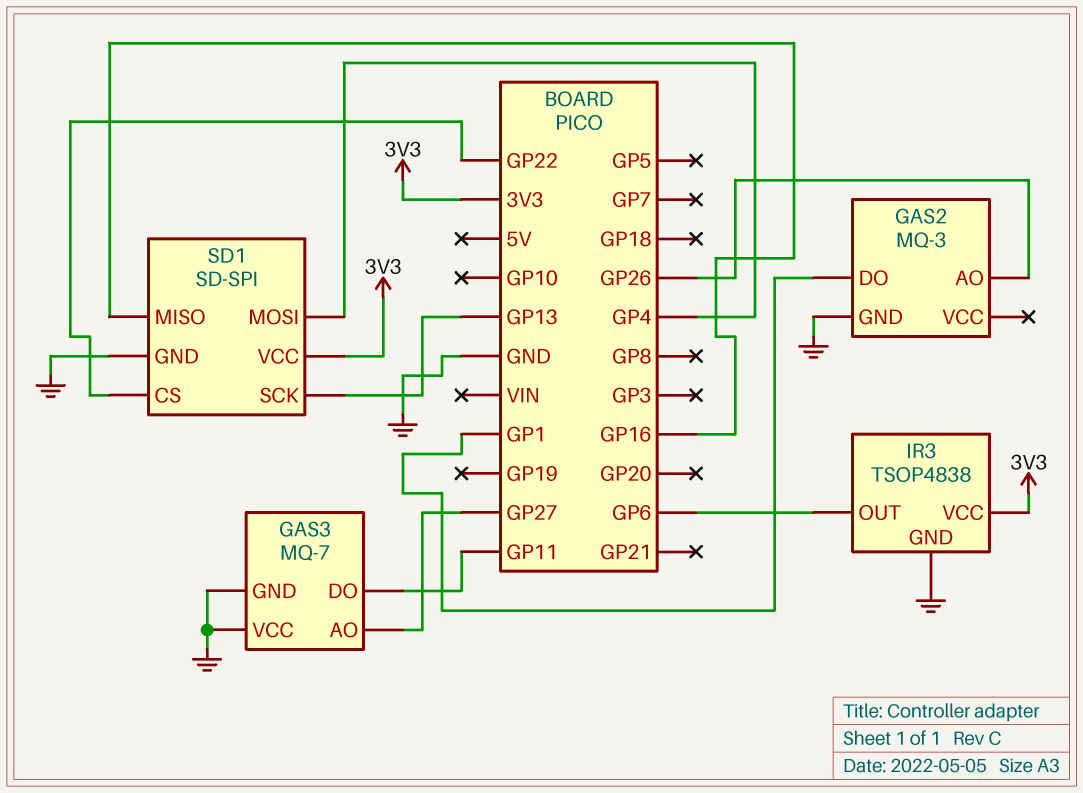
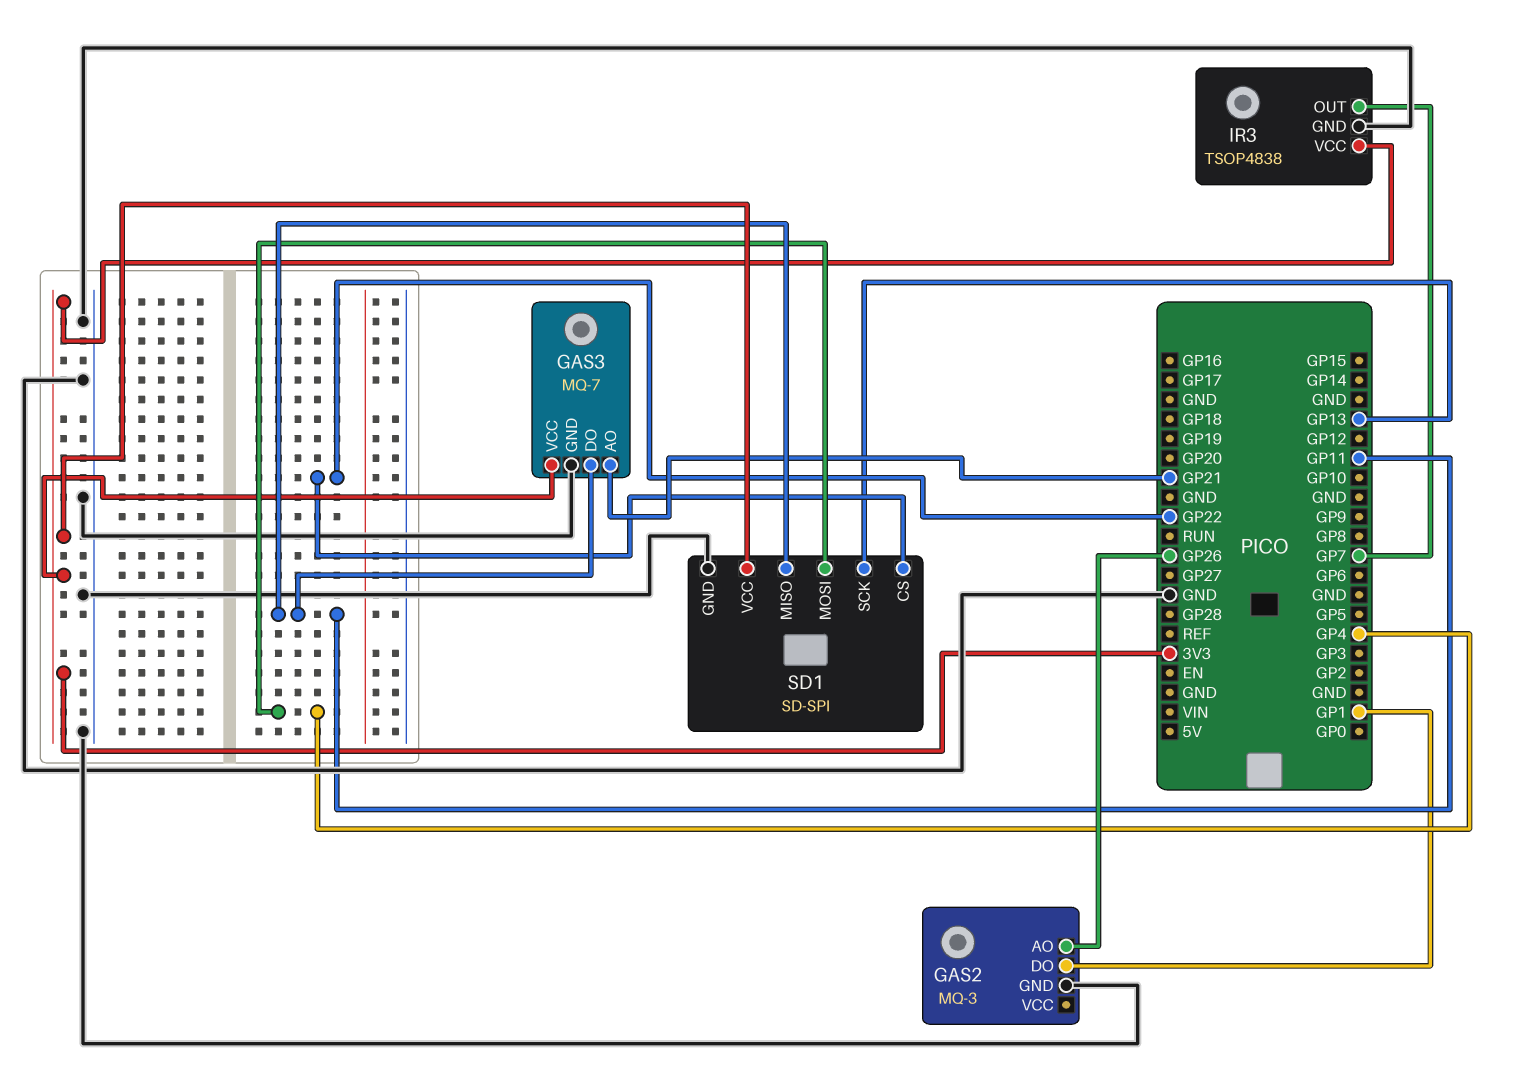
GAS3 pin AO: GP27 -> GP21
GAS3 pin VCC: GND -> 3V3
IR3 pin OUT: GP6 -> GP7
SD1 pin MISO: GP16 -> GP11

